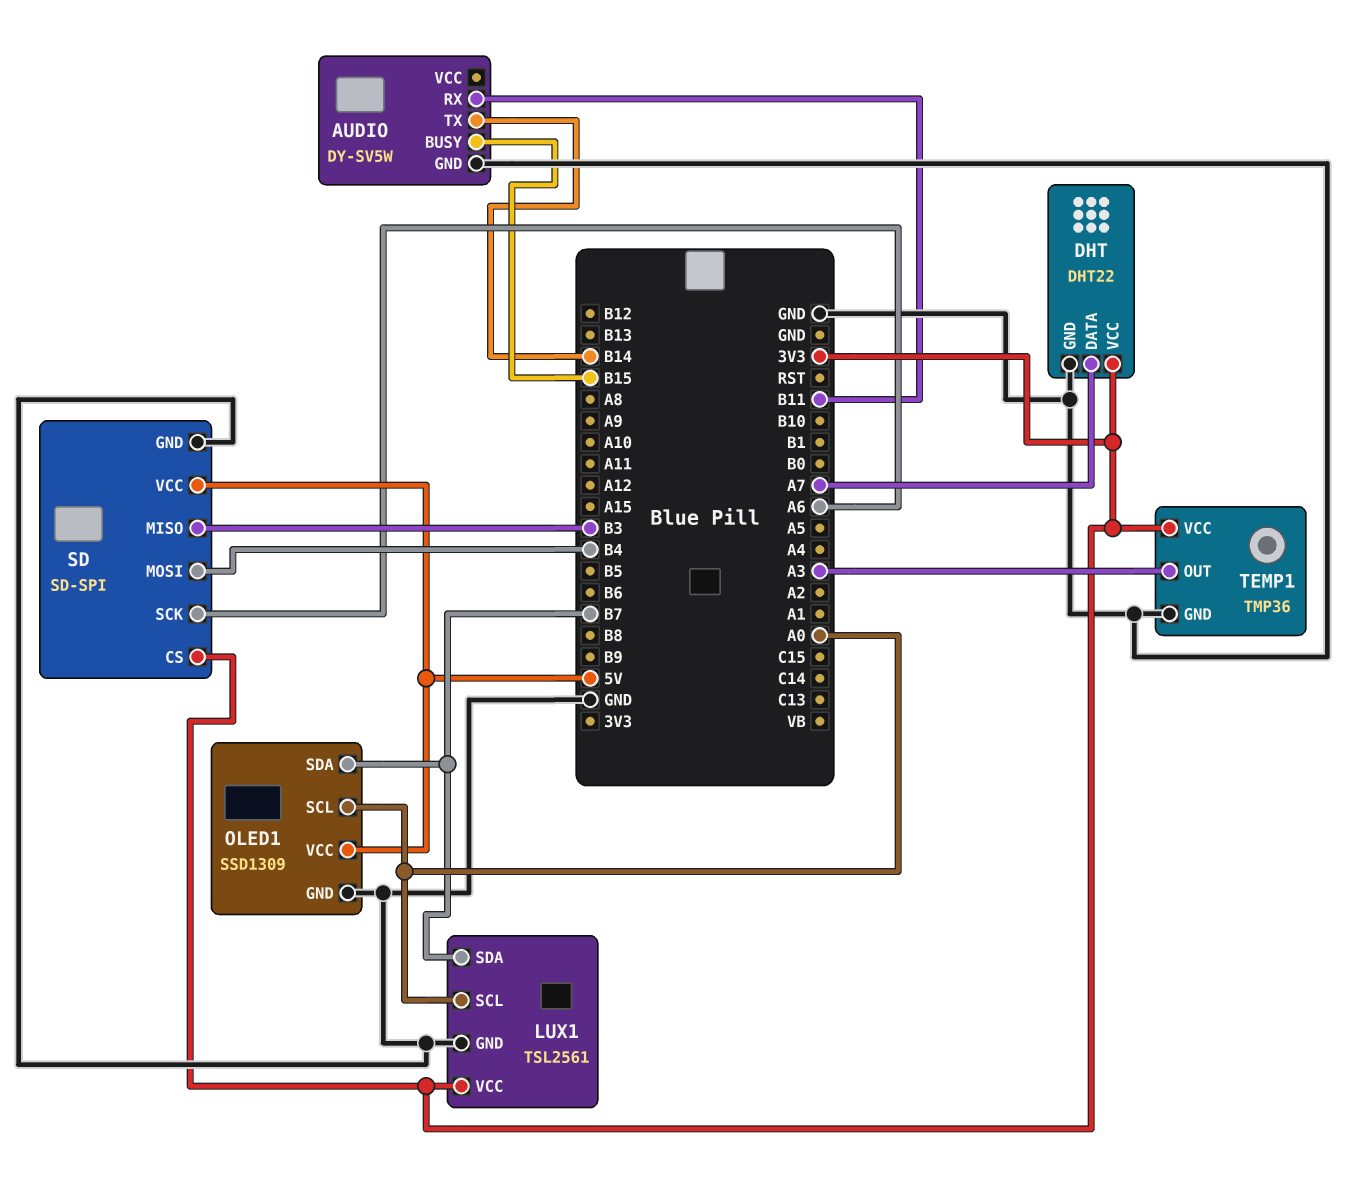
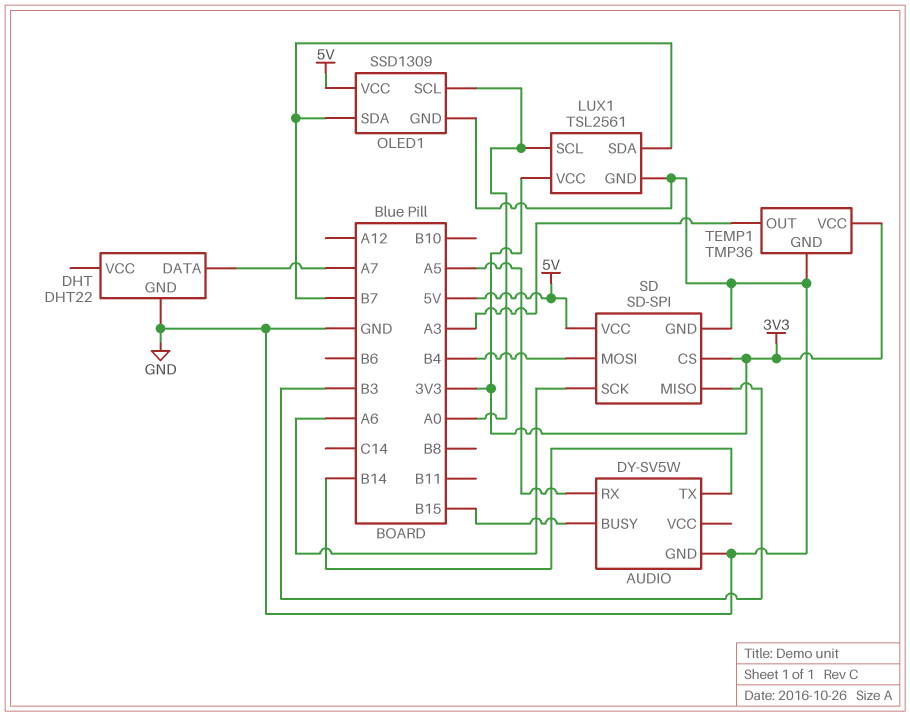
AUDIO pin RX: B11 -> A5
DHT pin VCC: 3V3 -> none

